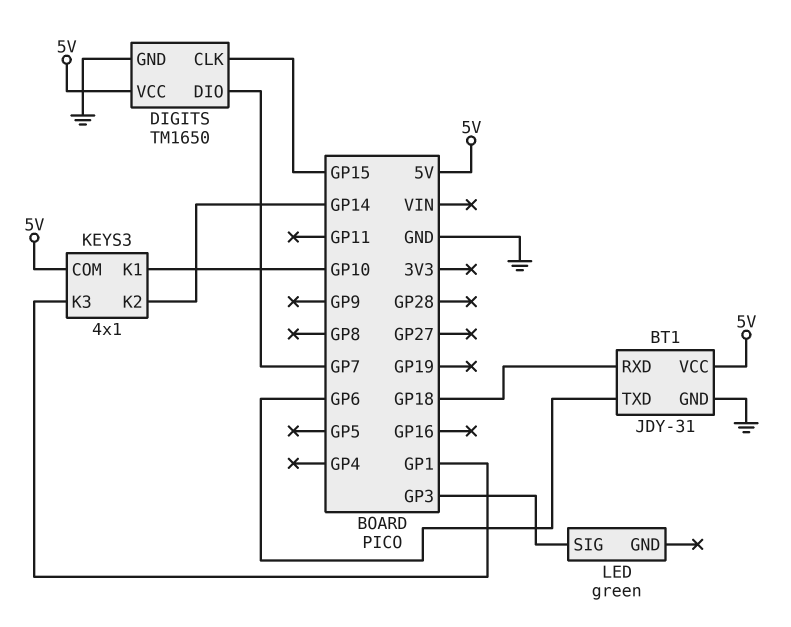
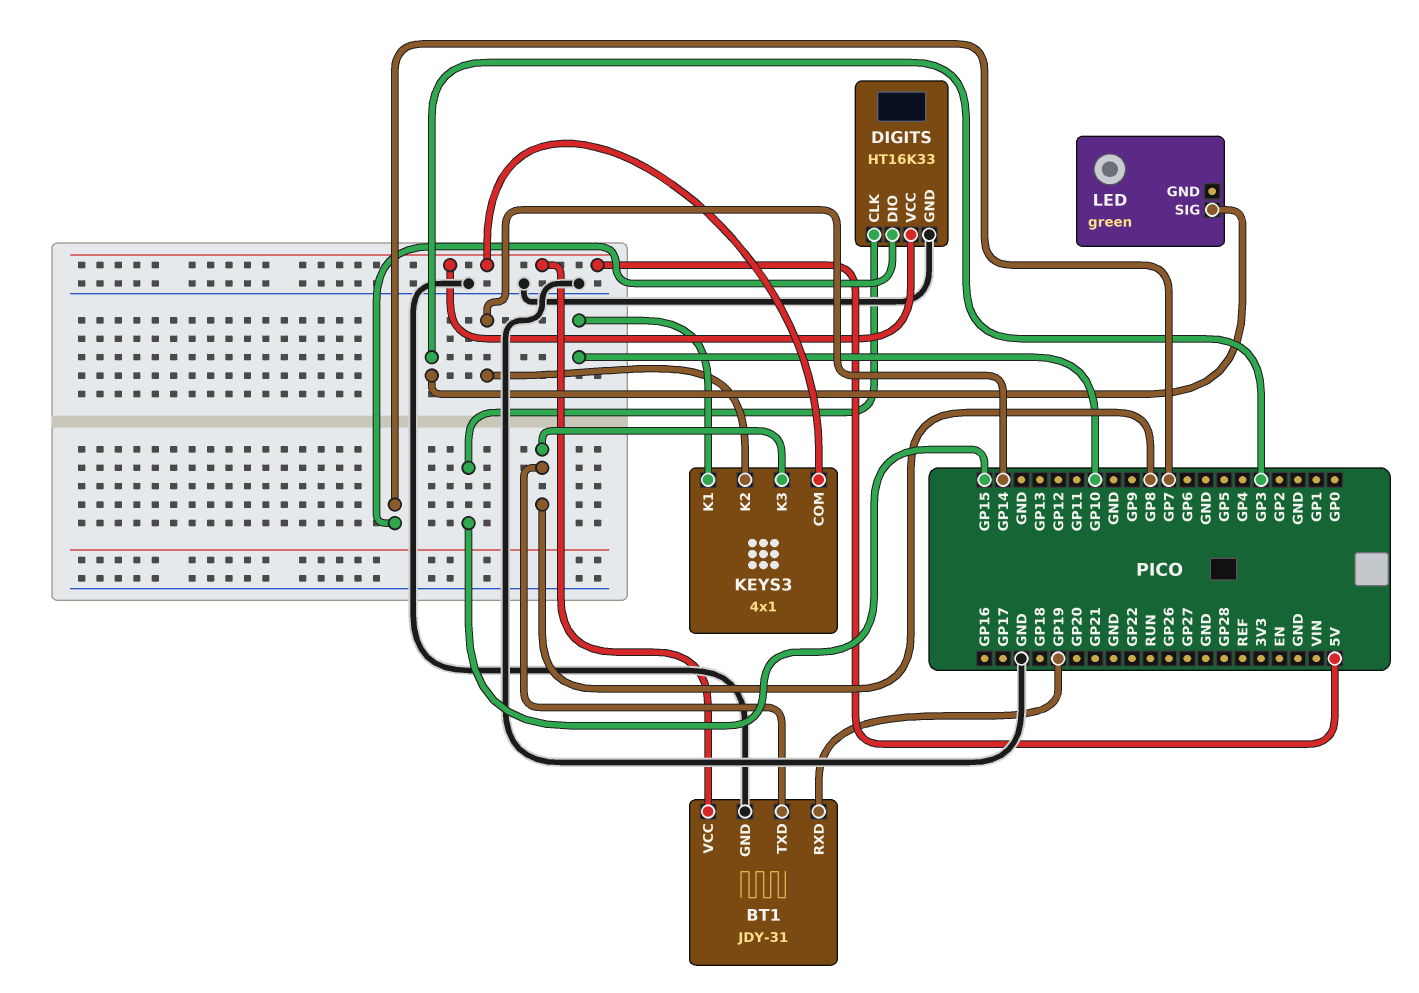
BT1 pin RXD: GP18 -> GP19
BT1 pin TXD: GP6 -> GP8
DIGITS: TM1650 -> HT16K33
KEYS3 pin K3: GP1 -> GP8

